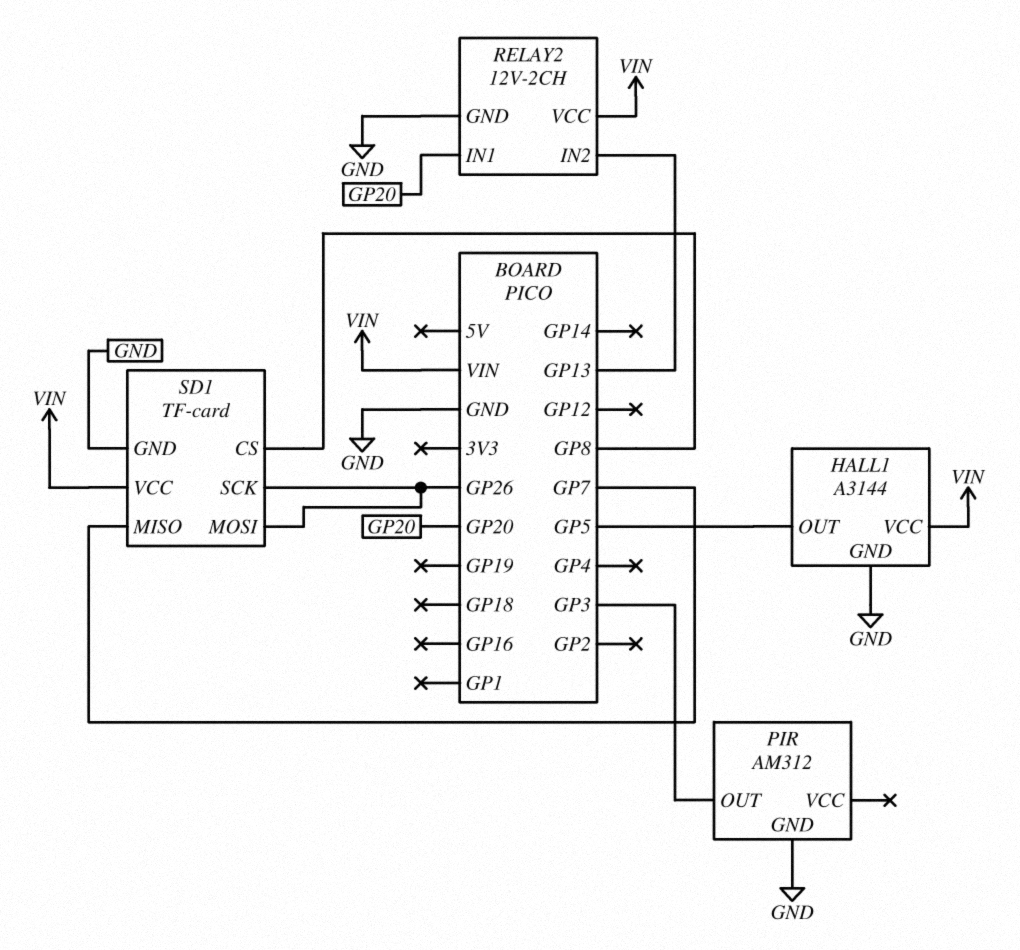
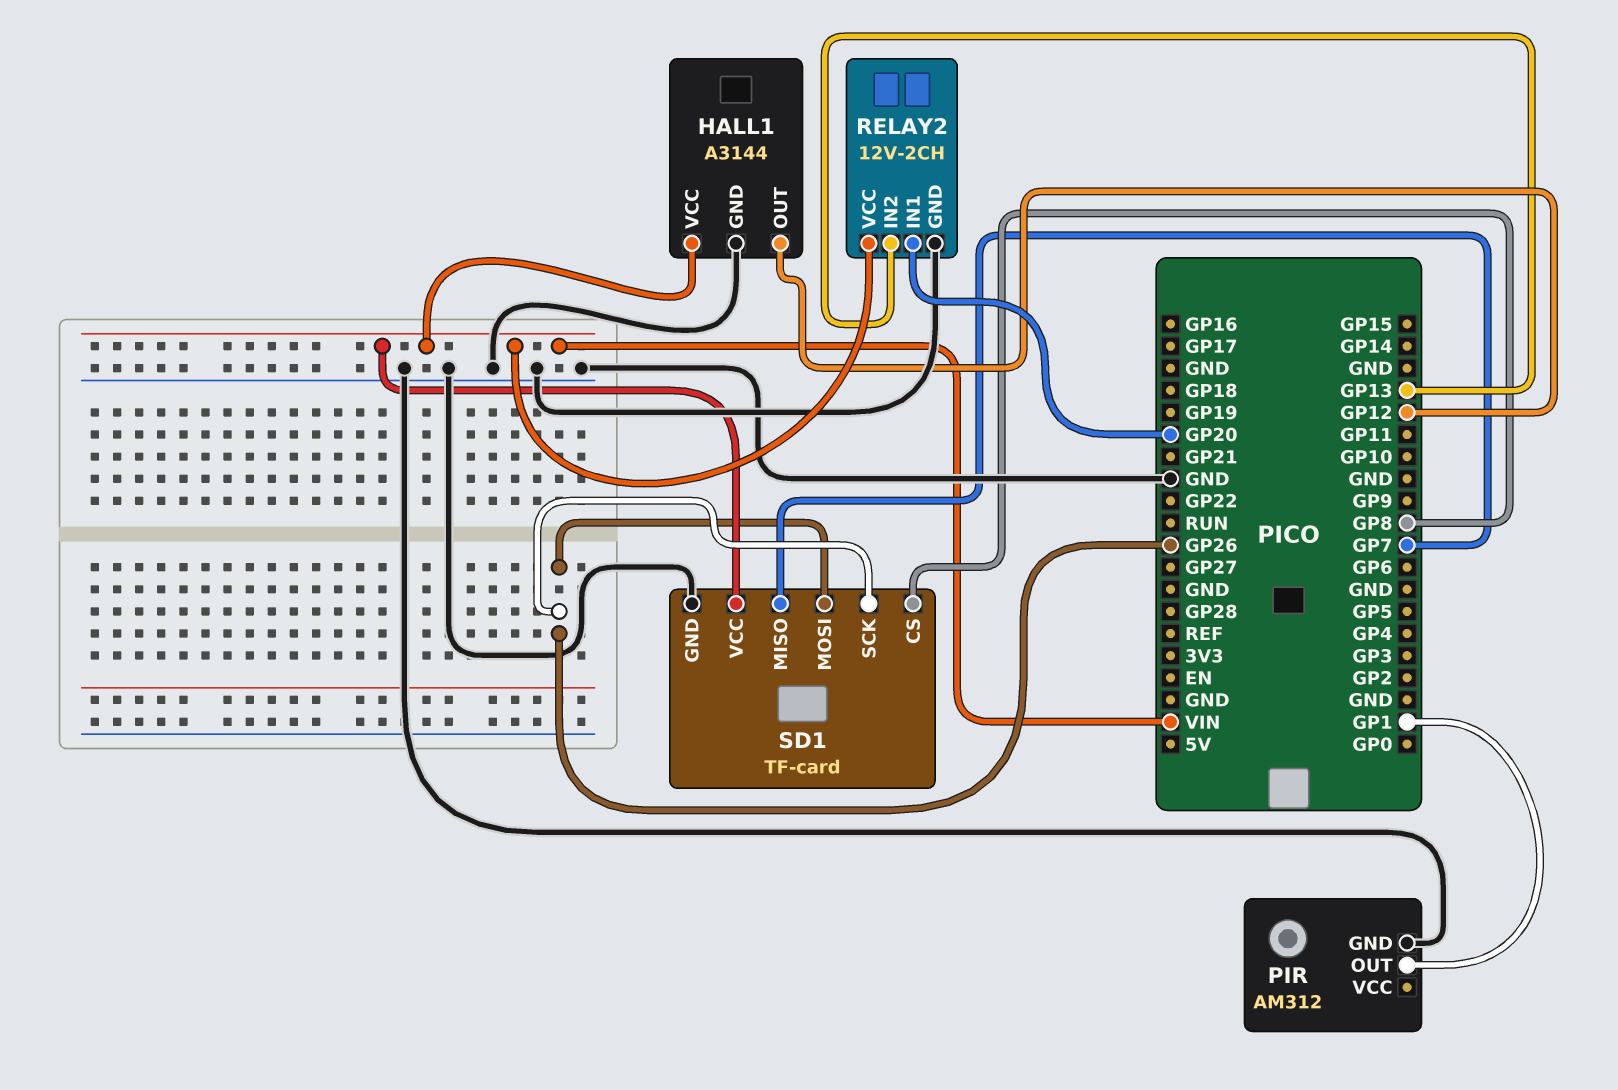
HALL1 pin OUT: GP5 -> GP12
PIR pin OUT: GP3 -> GP1

